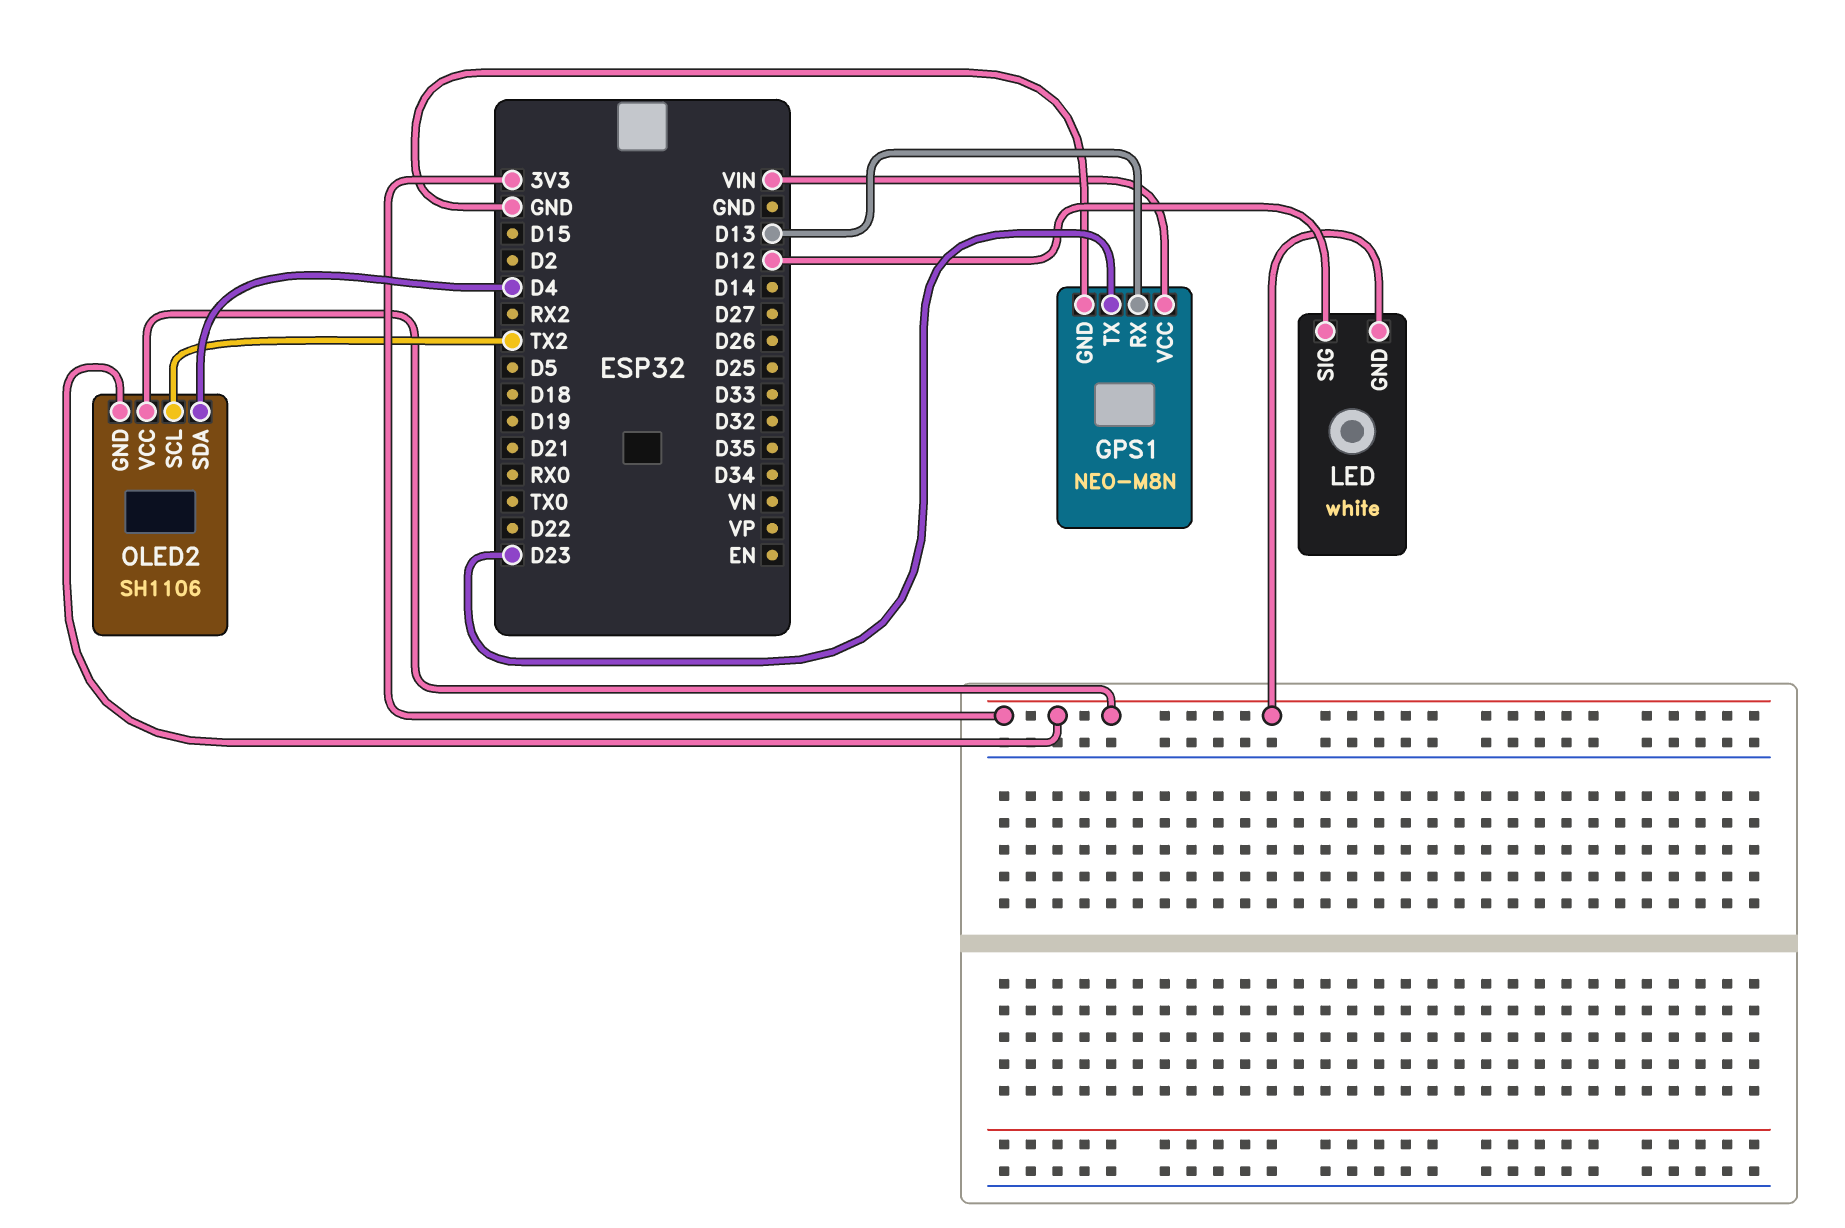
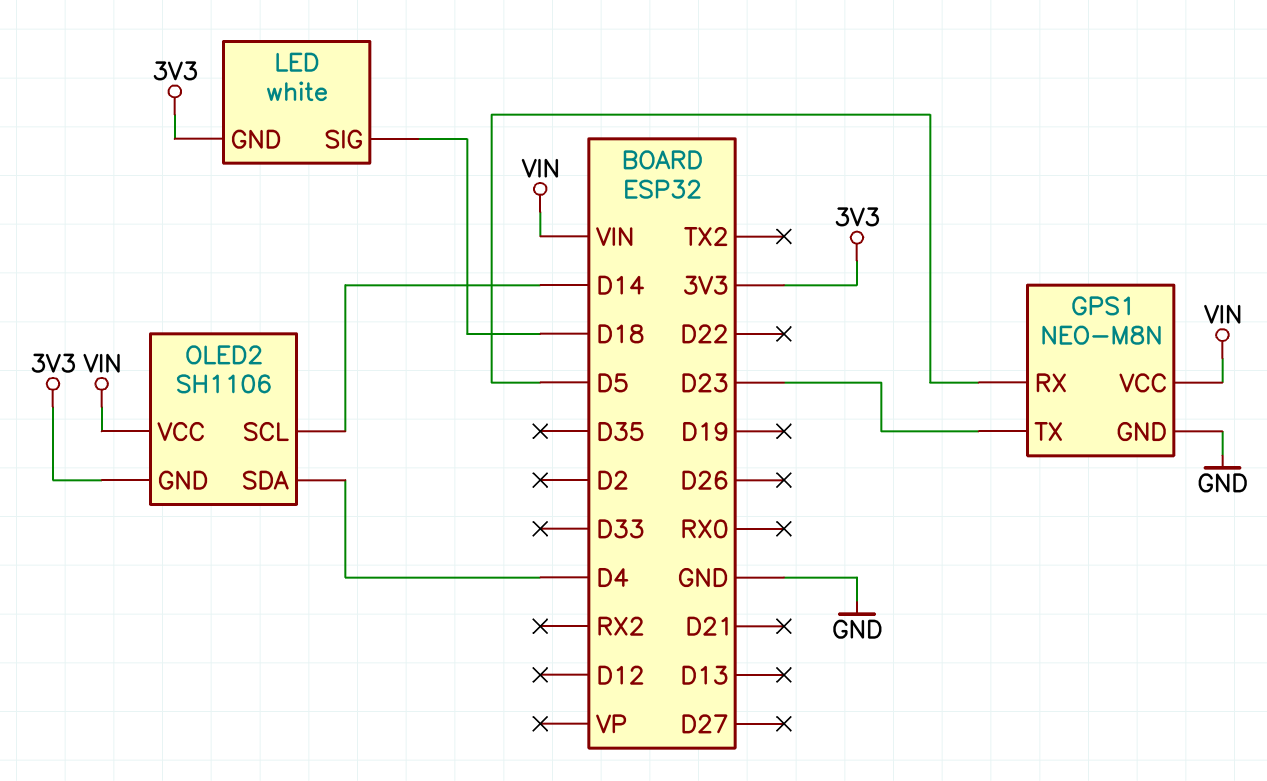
GPS1 pin RX: D13 -> D5
LED pin SIG: D12 -> D18
OLED2 pin SCL: TX2 -> D14
OLED2 pin VCC: 3V3 -> VIN

